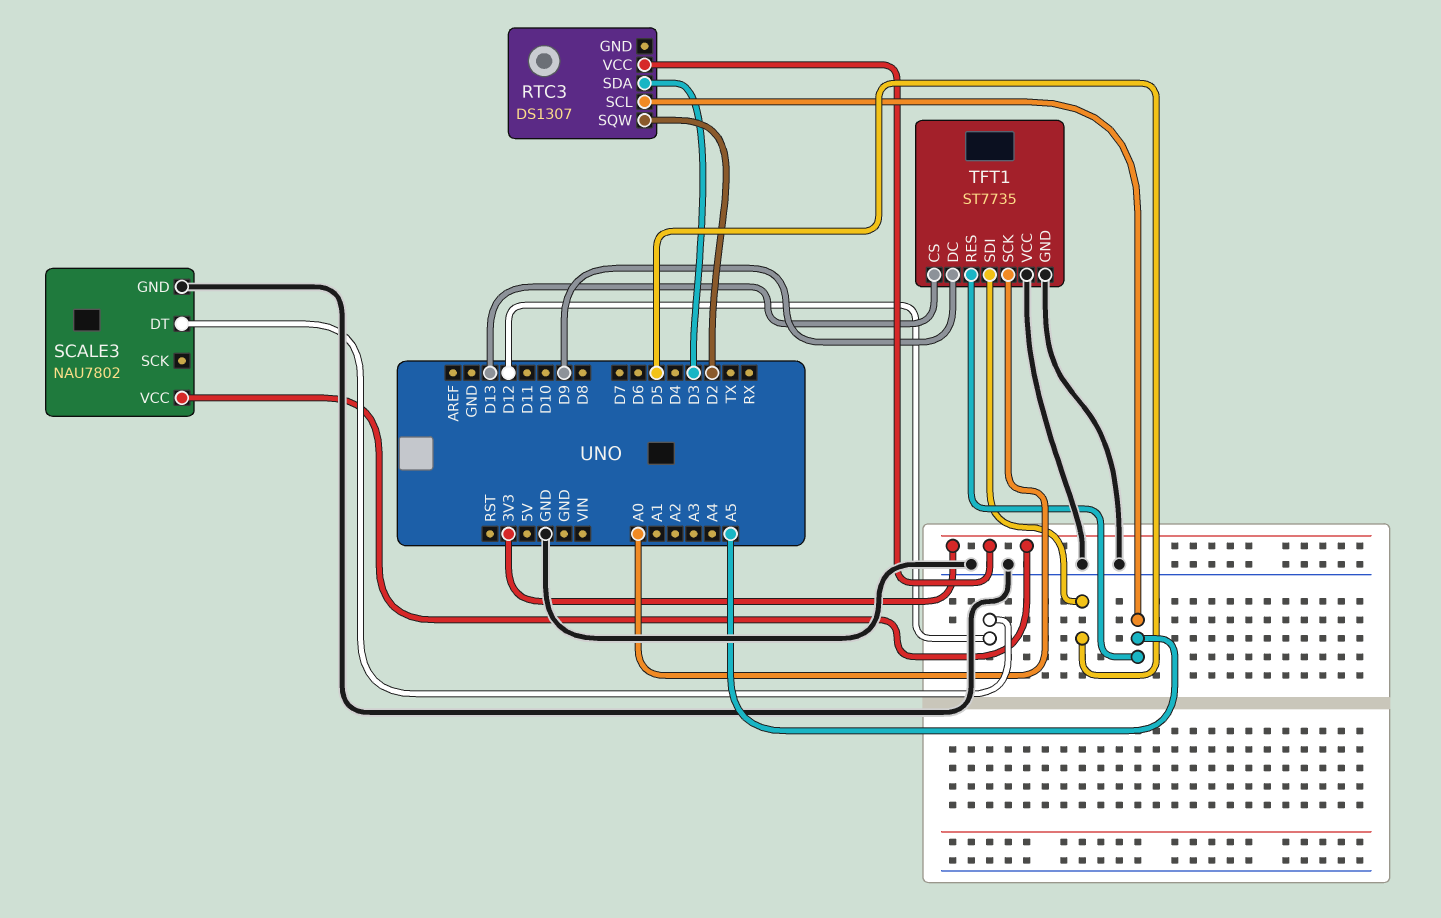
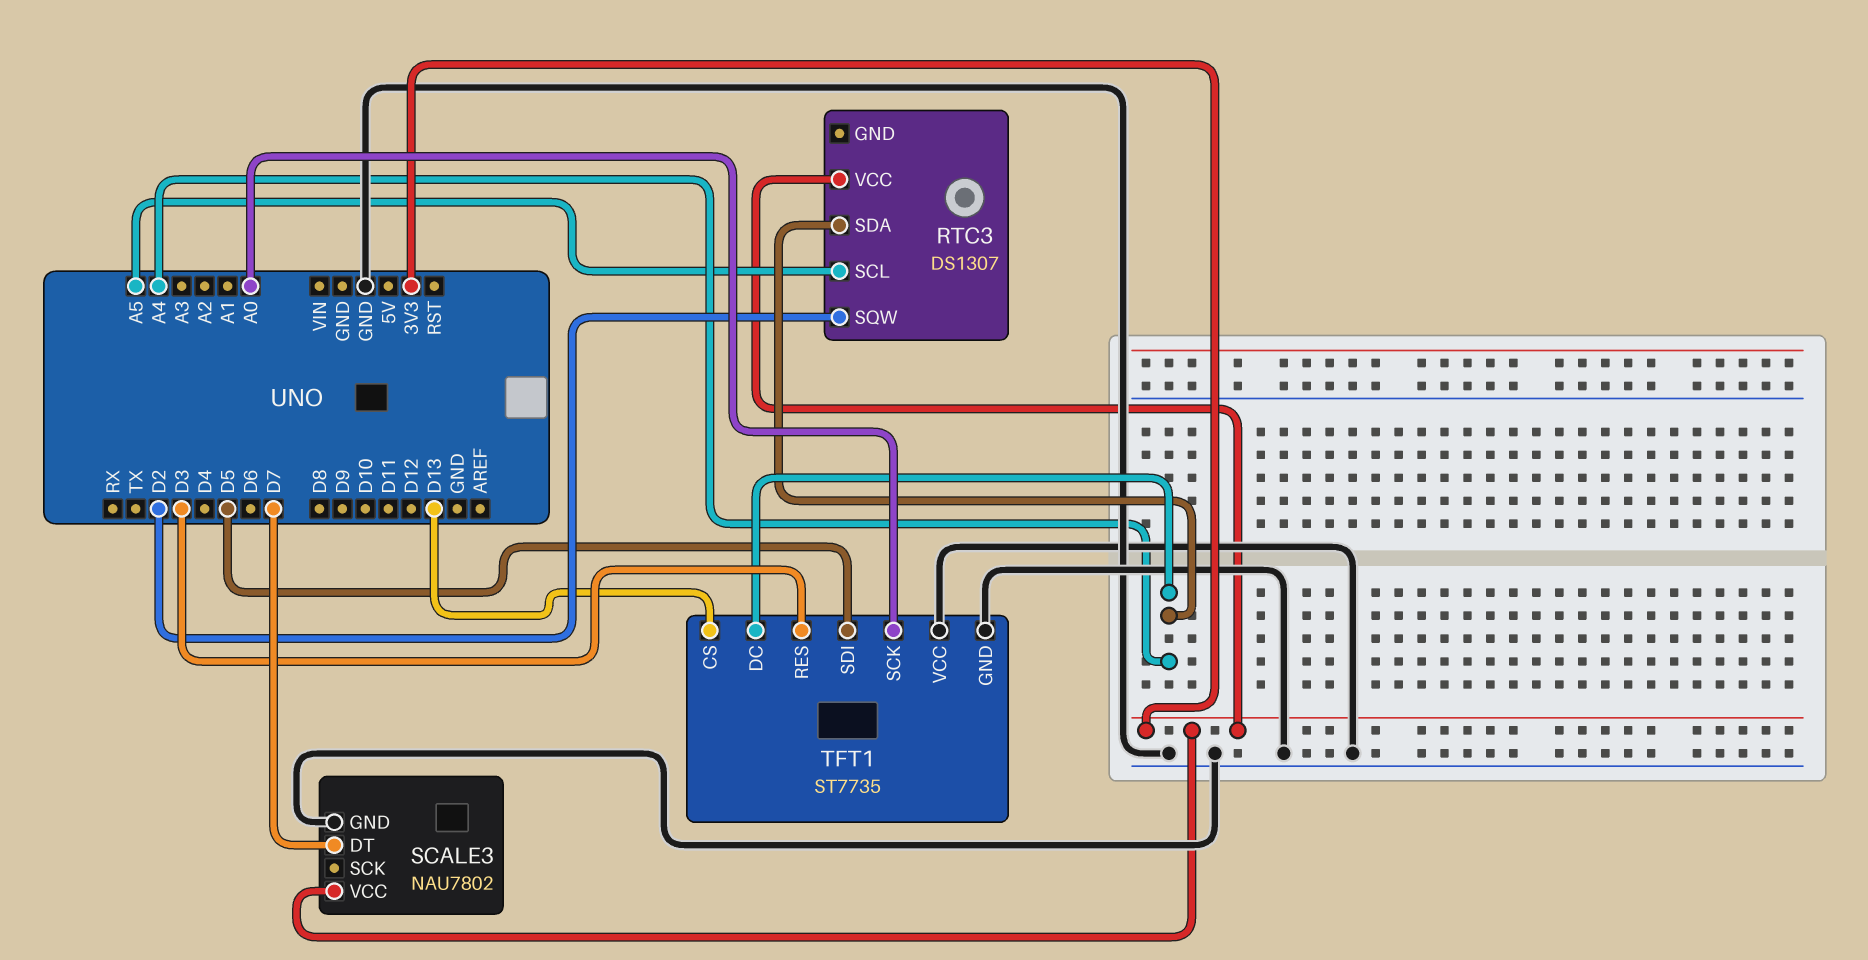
RTC3 pin SDA: D3 -> A4
SCALE3 pin DT: D12 -> D7
TFT1 pin DC: D9 -> A4
TFT1 pin RES: A5 -> D3

